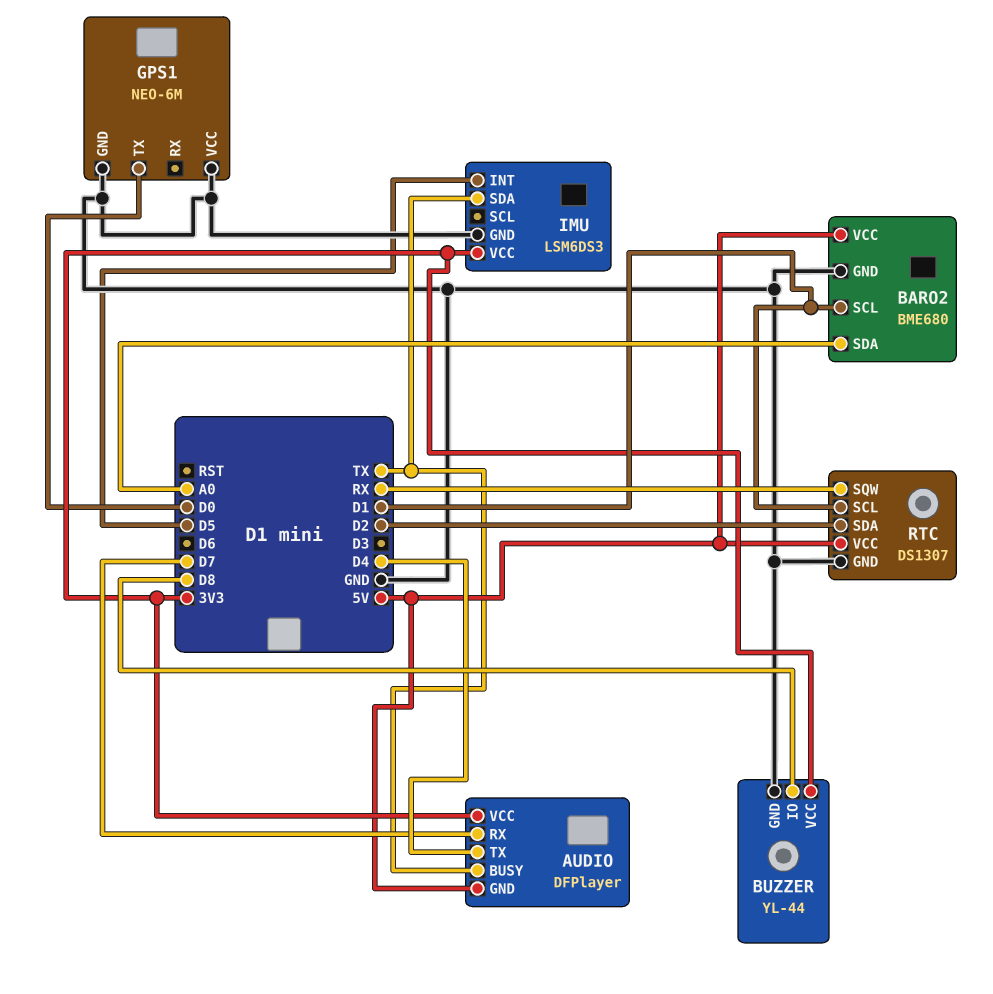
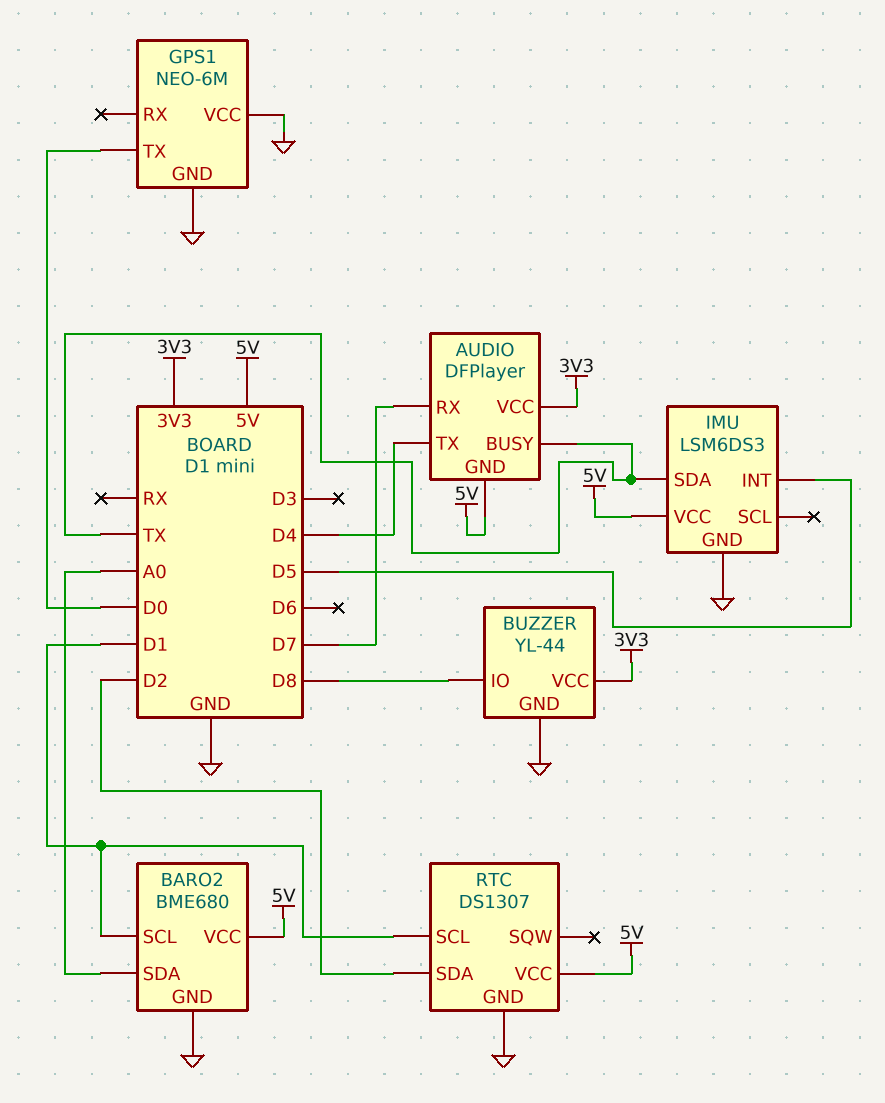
IMU pin VCC: 3V3 -> 5V
RTC pin SQW: RX -> none

